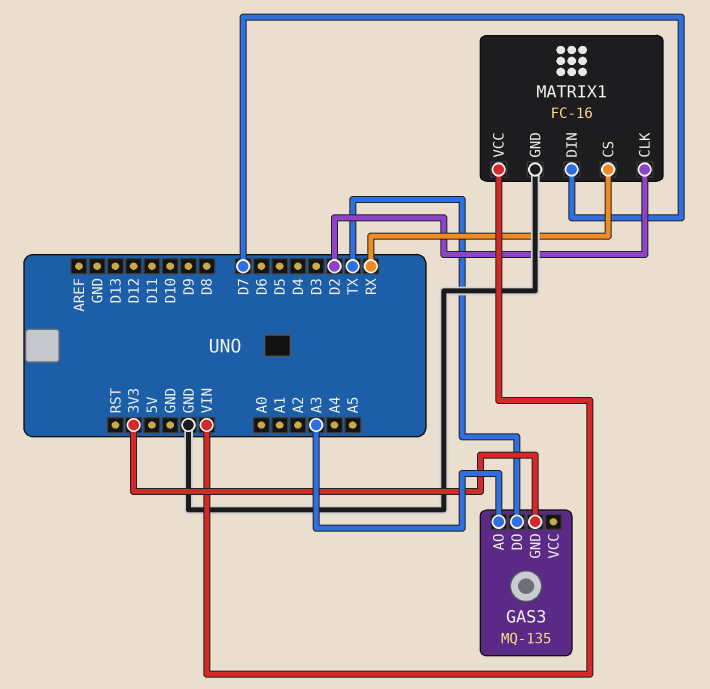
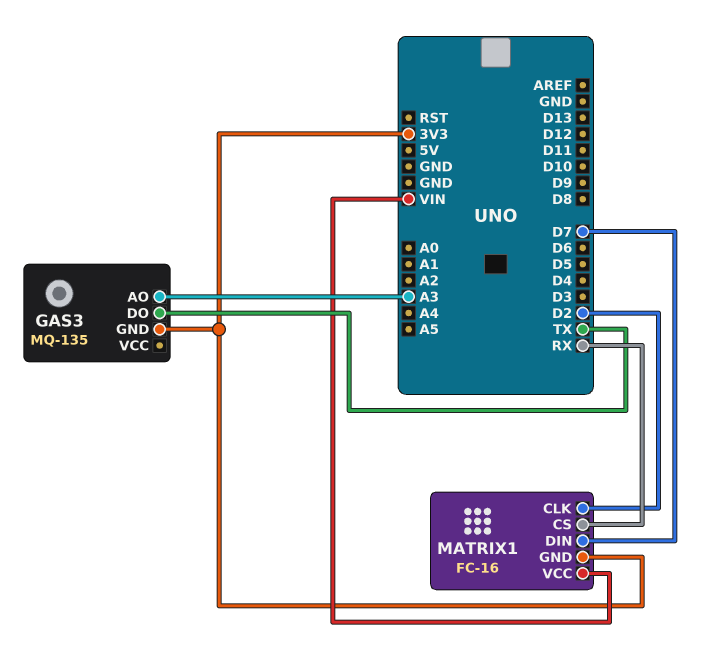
MATRIX1 pin GND: GND -> 3V3

